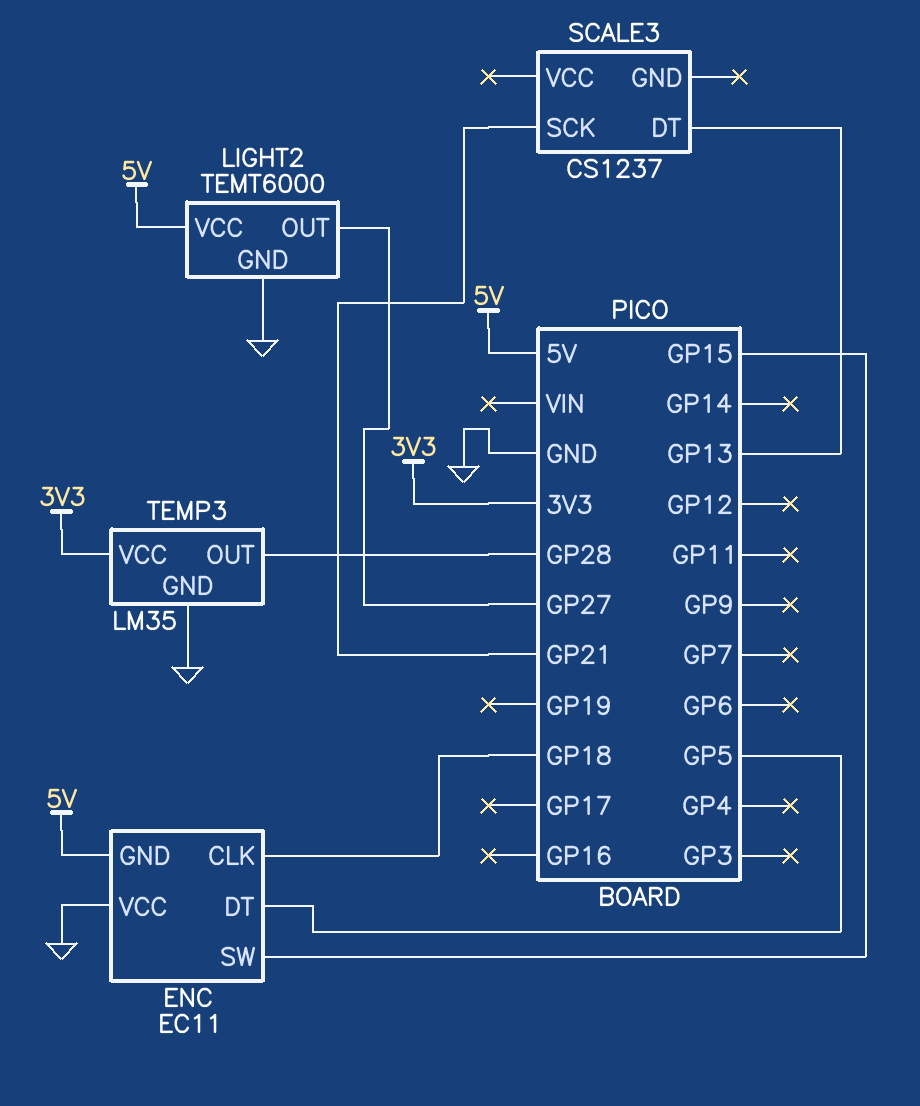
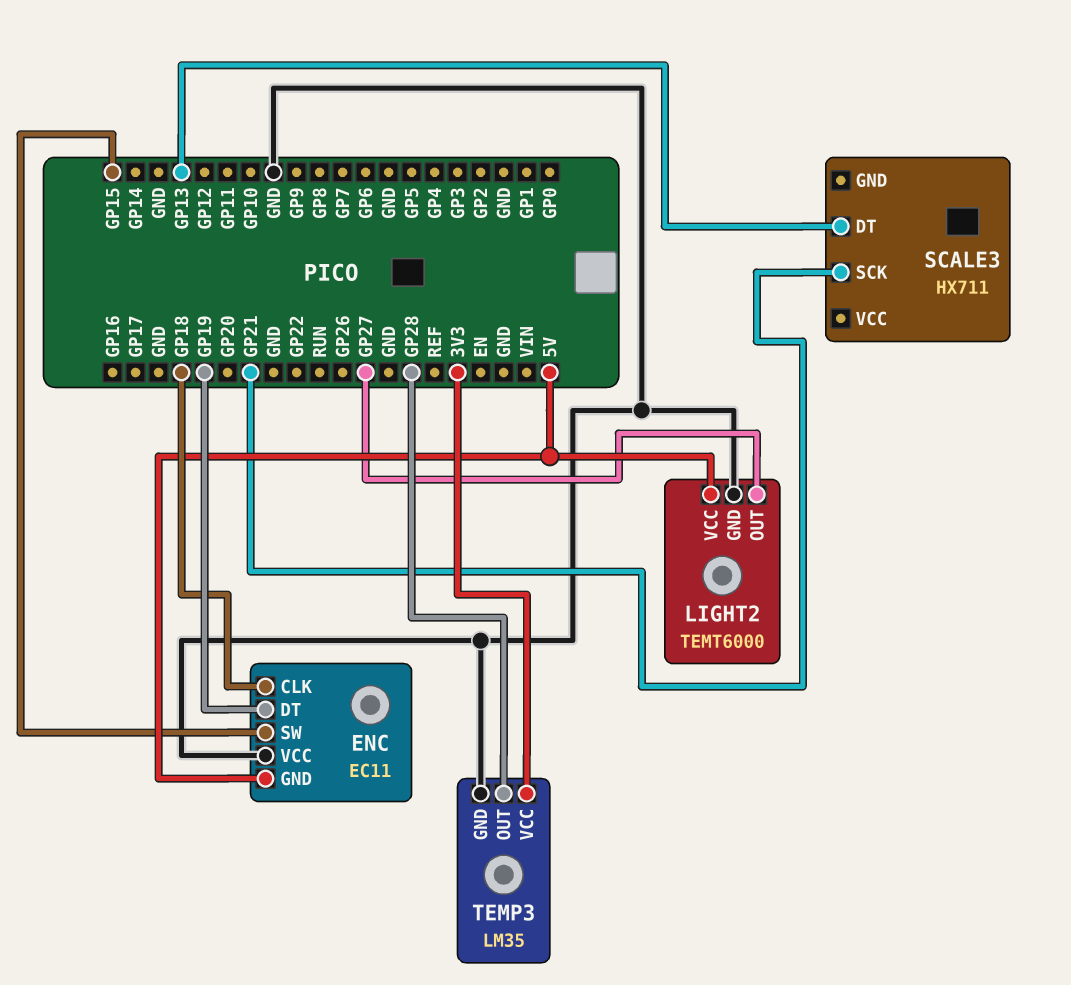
ENC pin DT: GP5 -> GP19
SCALE3: CS1237 -> HX711

